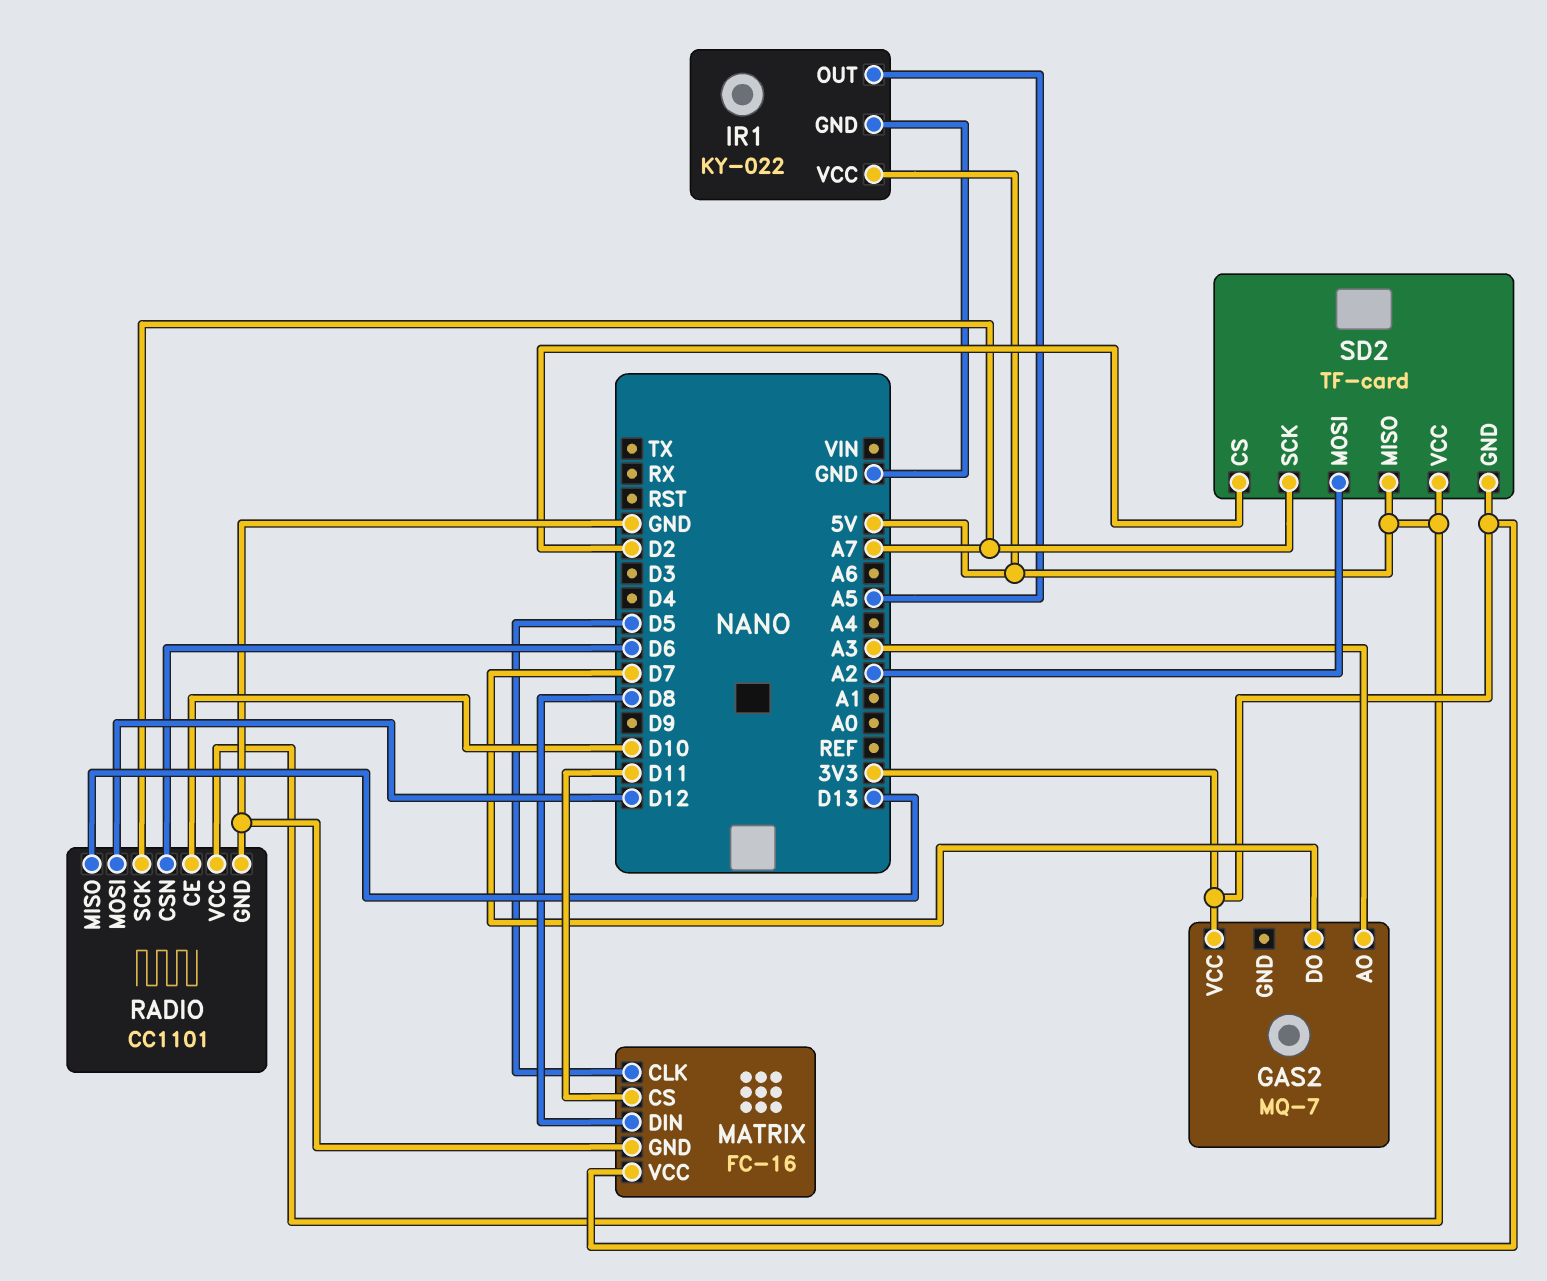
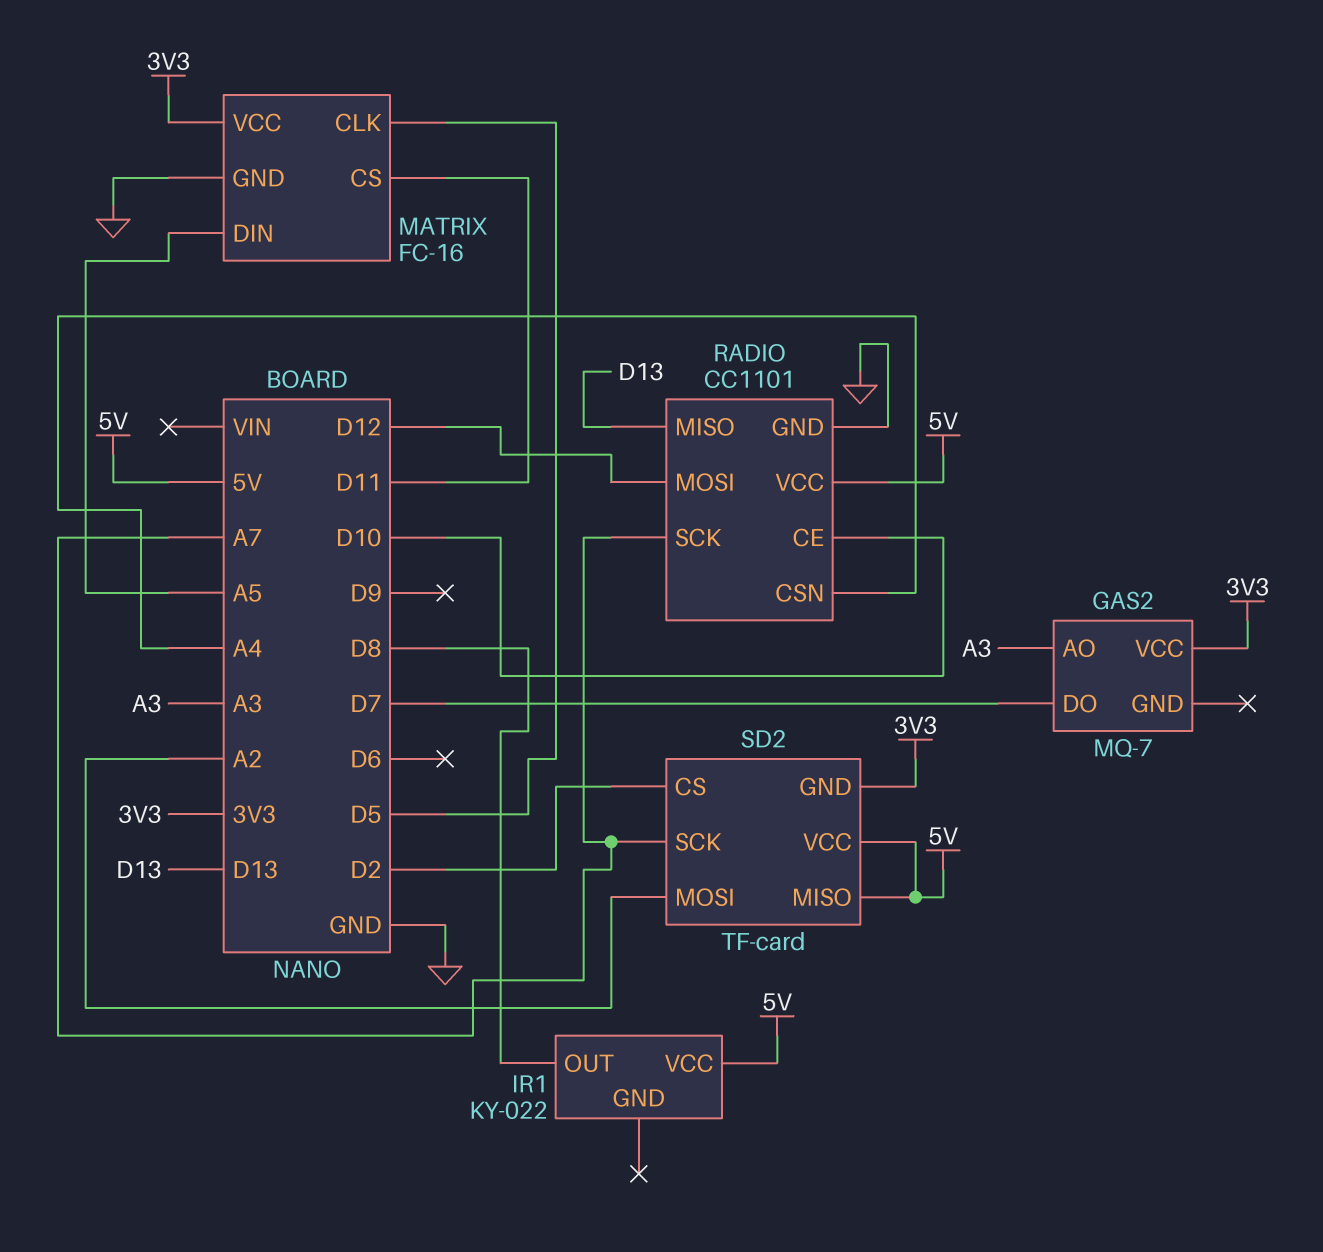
IR1 pin GND: GND -> none
IR1 pin OUT: A5 -> D8
MATRIX pin DIN: D8 -> A5
RADIO pin CSN: D6 -> A4

